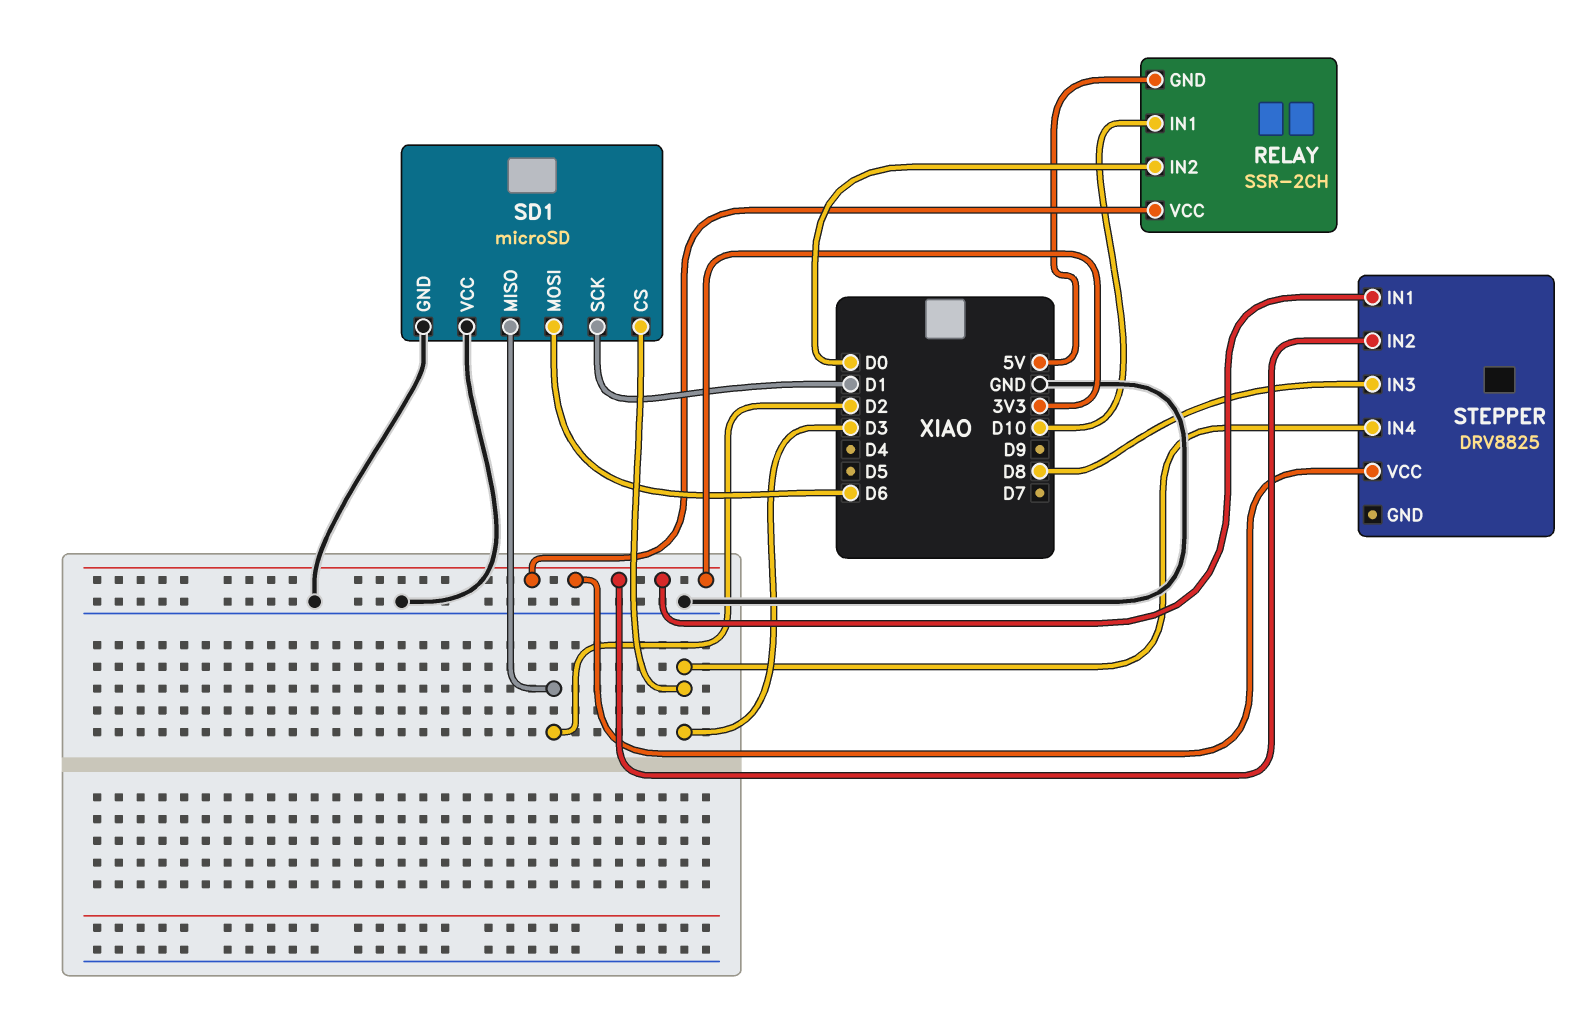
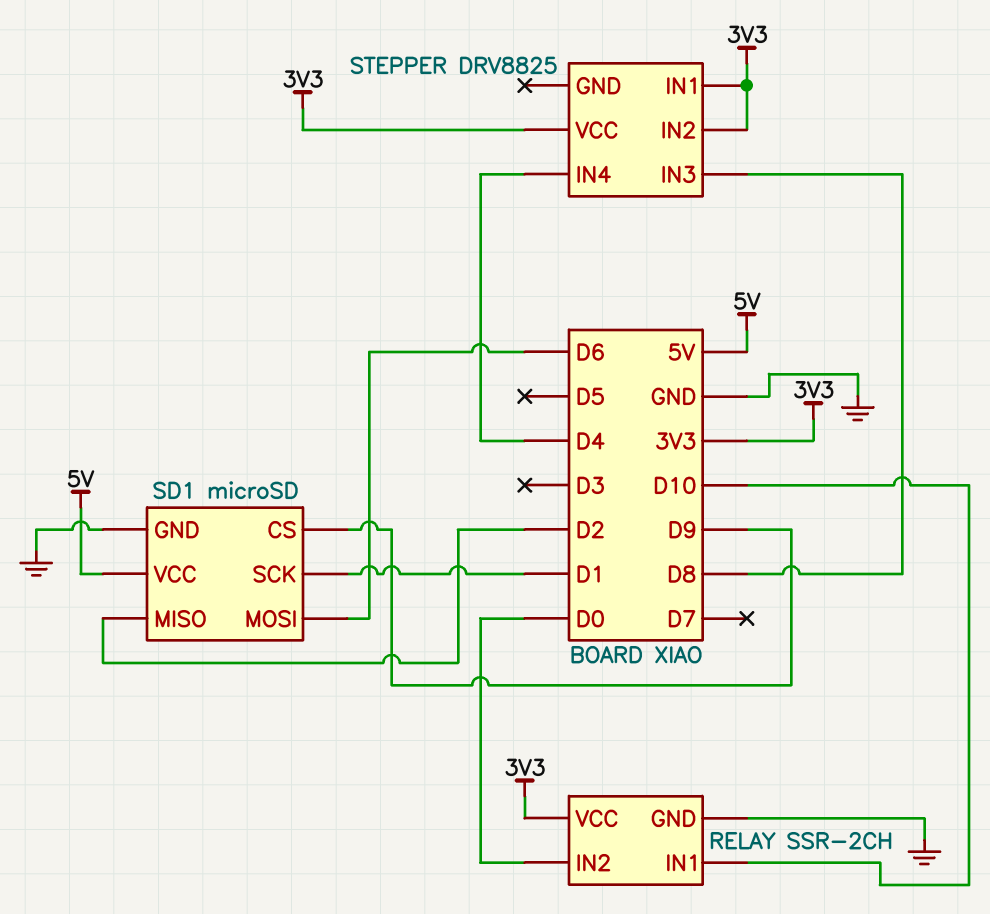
RELAY pin GND: 5V -> GND
SD1 pin CS: D3 -> D9
SD1 pin VCC: GND -> 5V
STEPPER pin IN4: D3 -> D4

